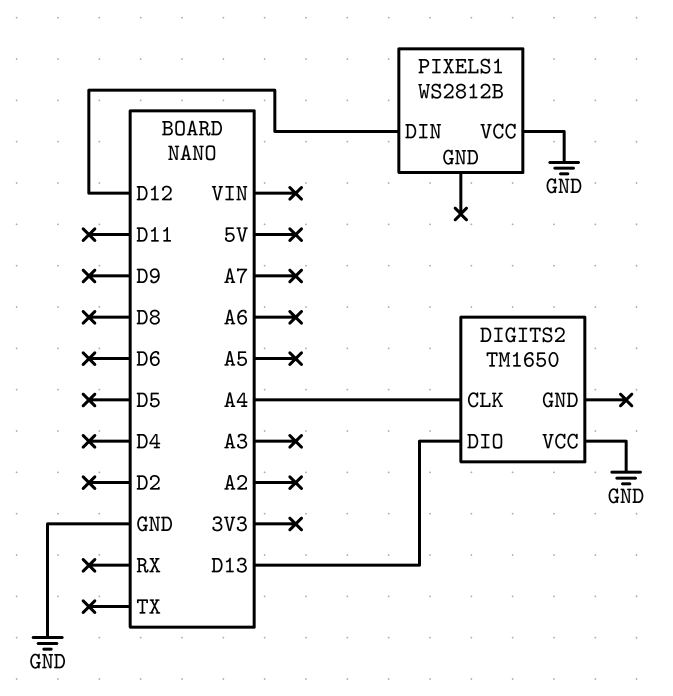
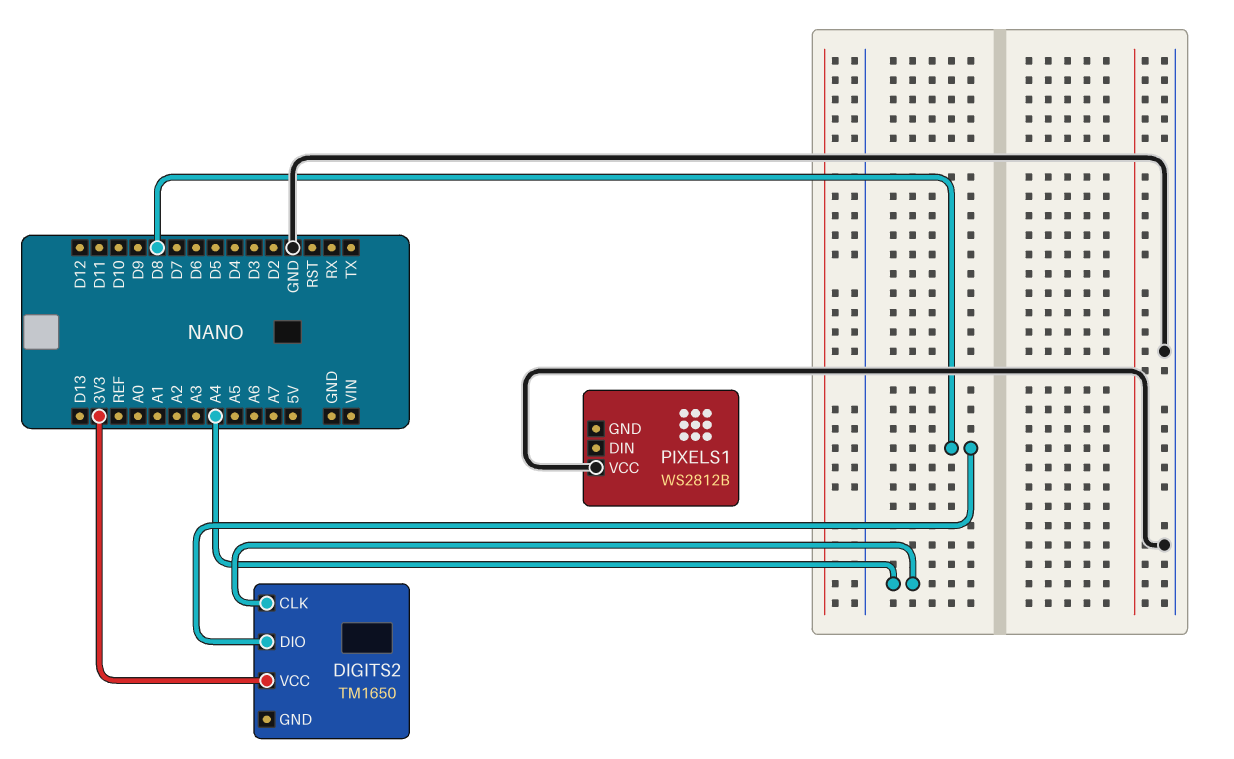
DIGITS2 pin DIO: D13 -> D8
DIGITS2 pin VCC: GND -> 3V3
PIXELS1 pin DIN: D12 -> none

